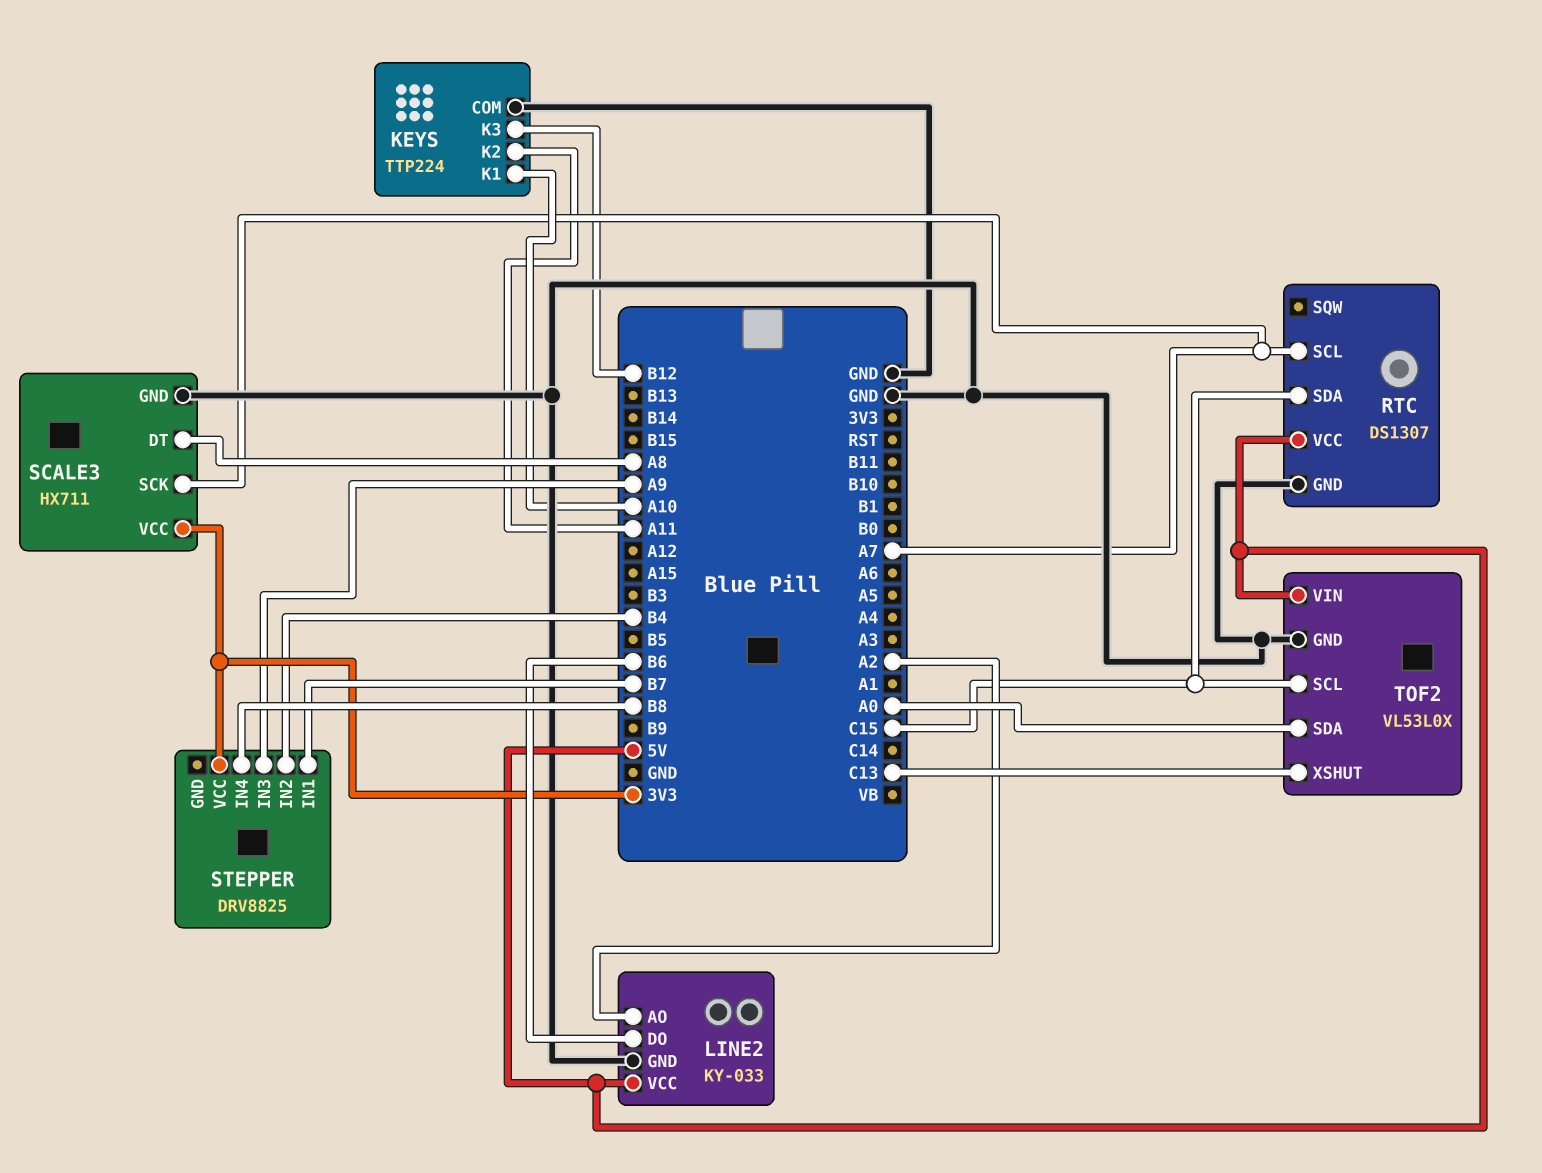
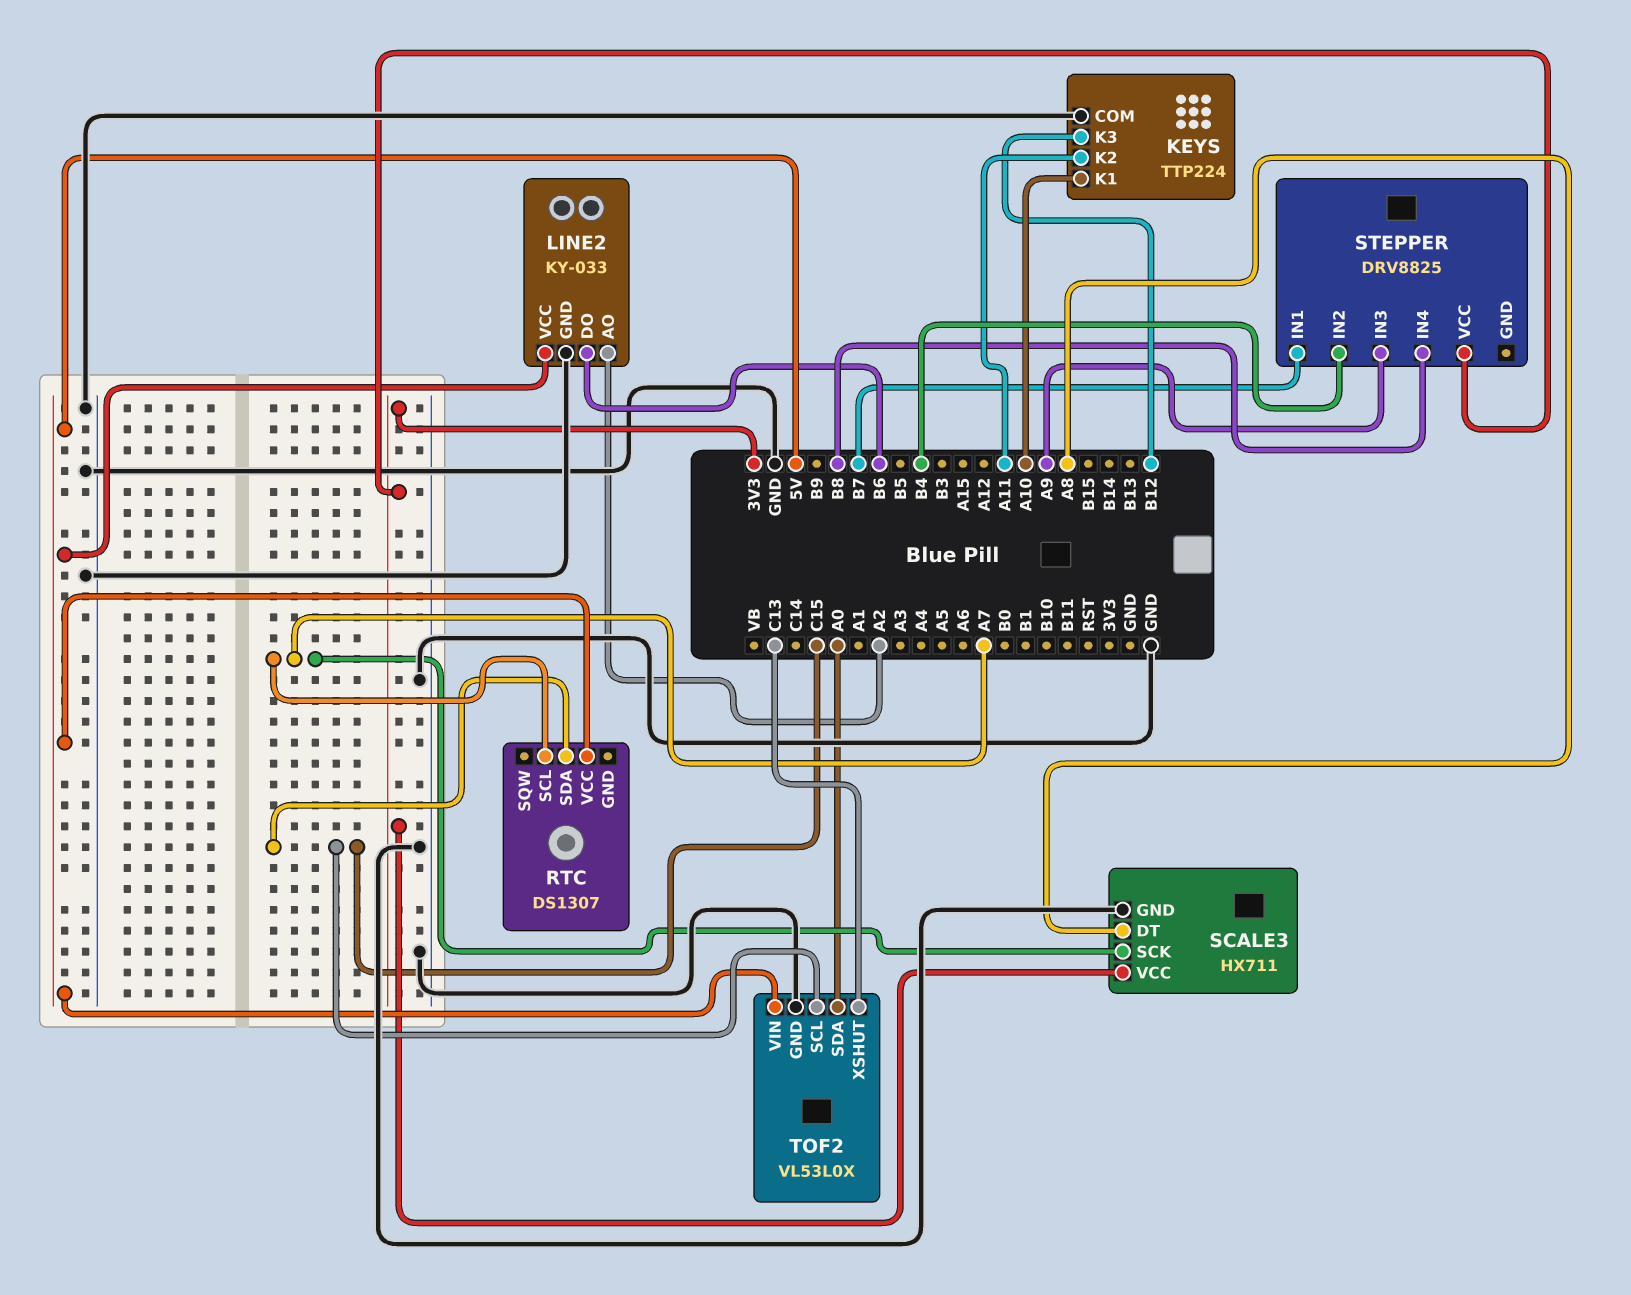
RTC pin GND: GND -> none

